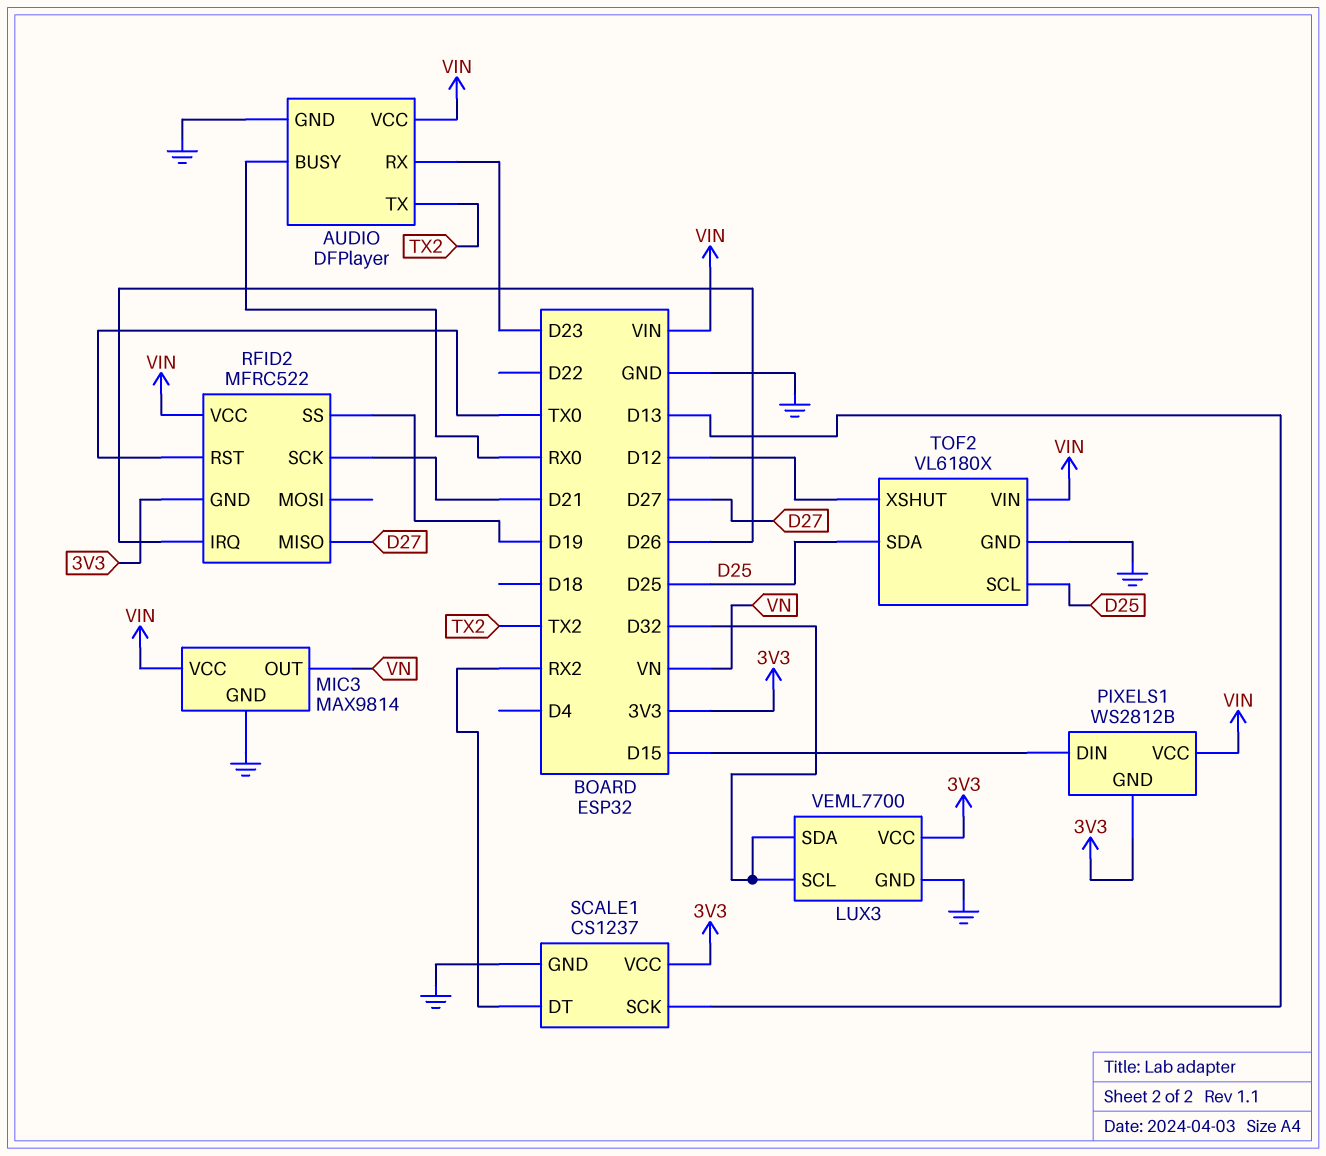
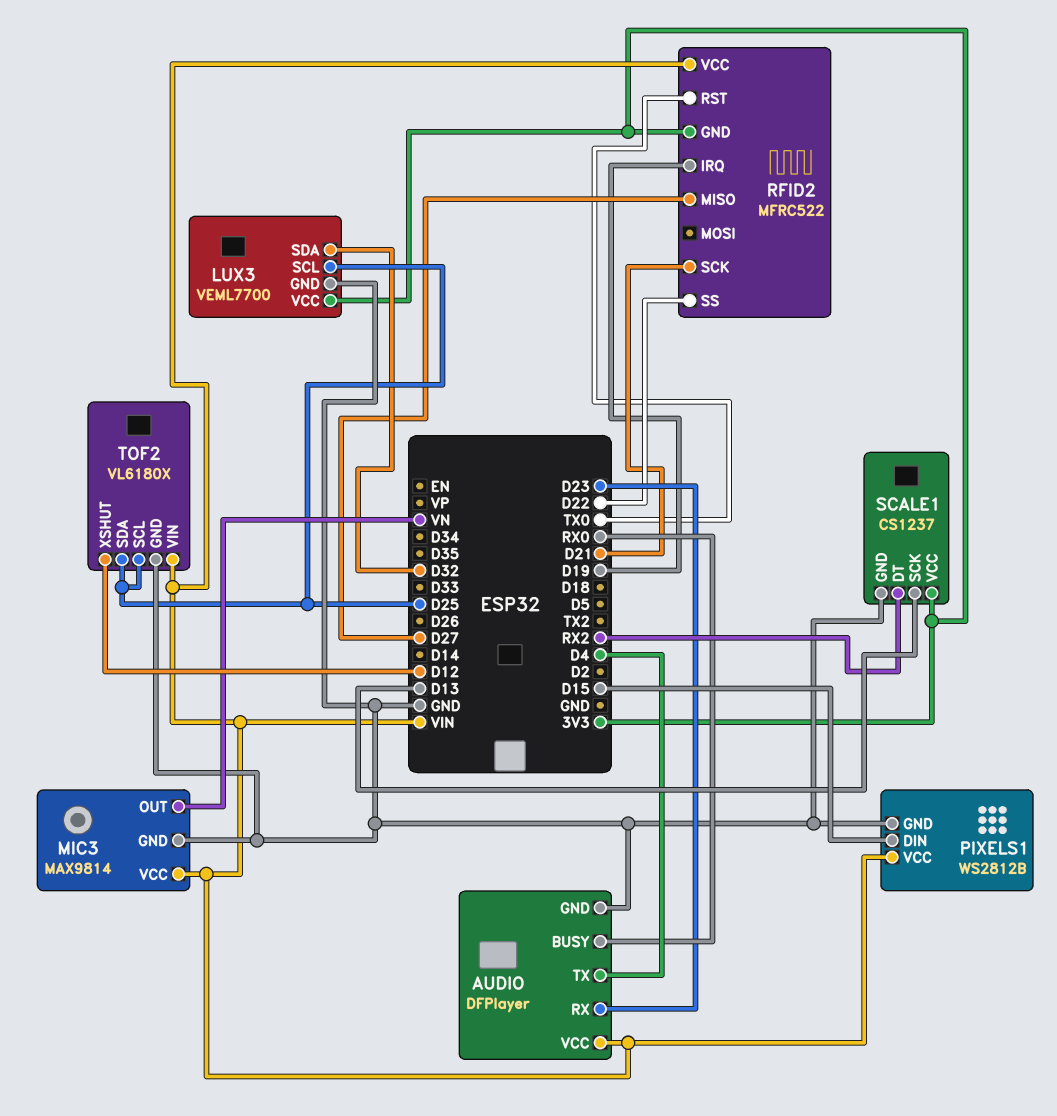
AUDIO pin TX: TX2 -> D4
LUX3 pin SCL: D32 -> D25
PIXELS1 pin GND: 3V3 -> GND
RFID2 pin IRQ: D26 -> D19
RFID2 pin SS: D19 -> D22

